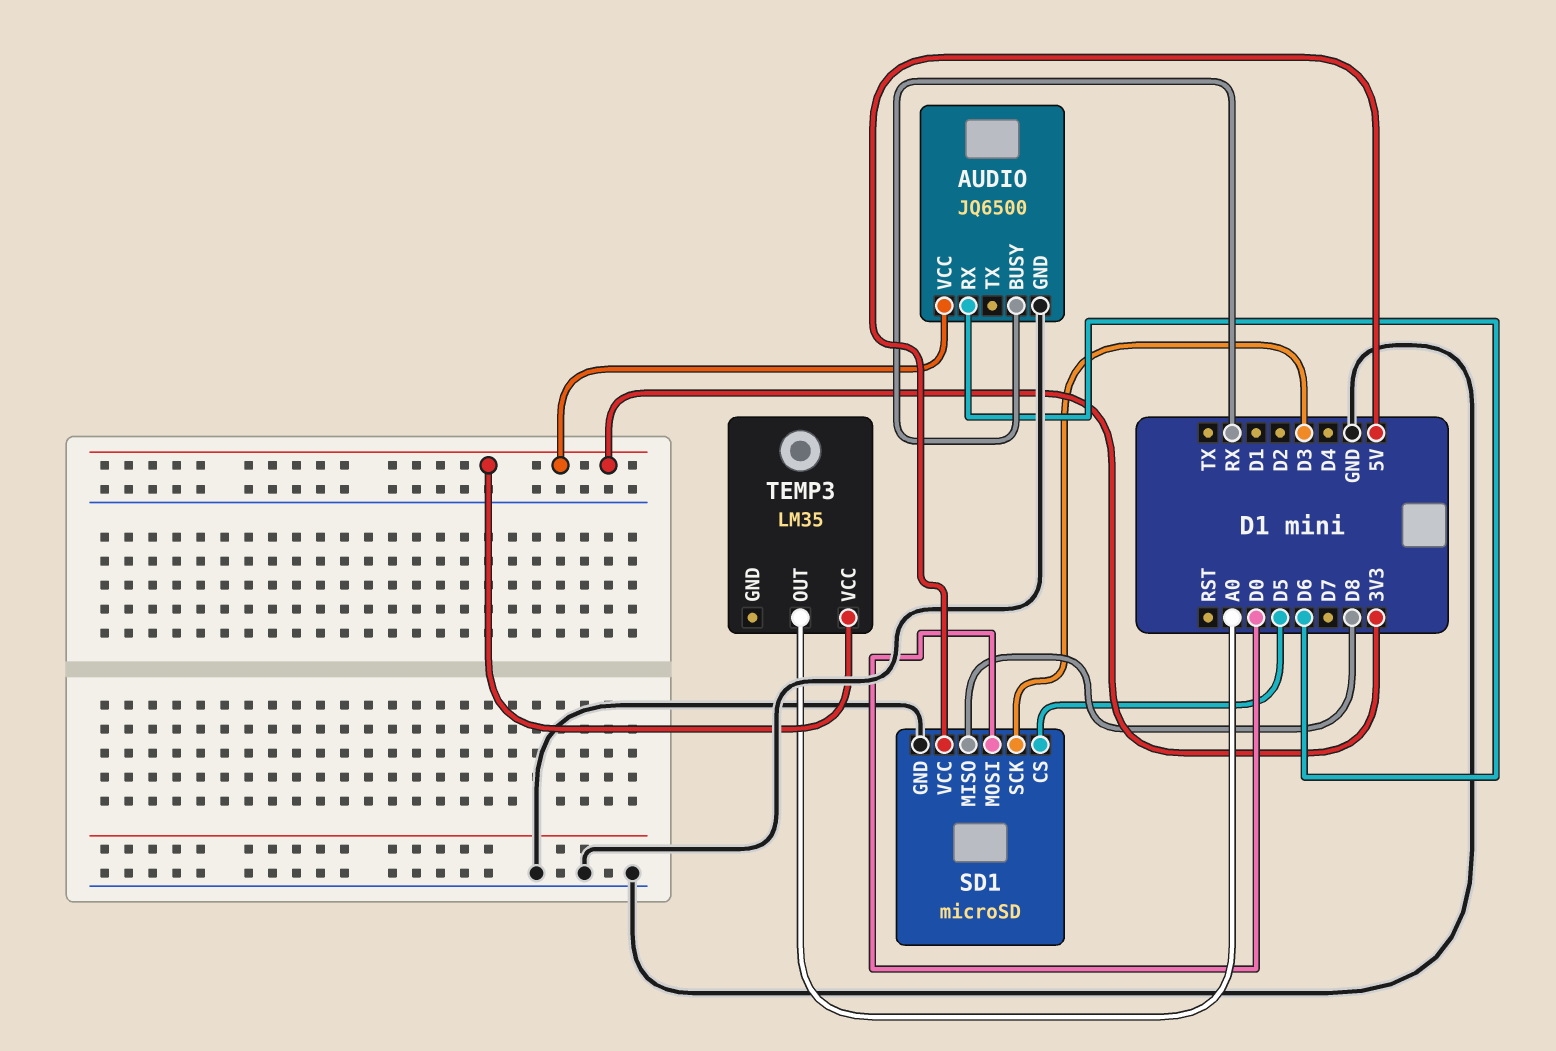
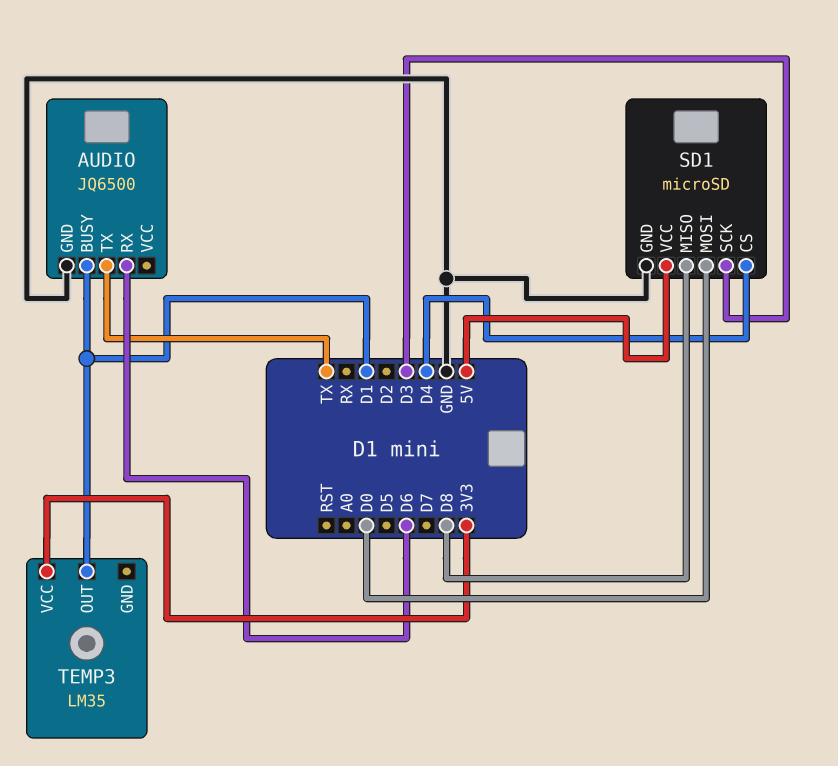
AUDIO pin BUSY: RX -> D1
AUDIO pin TX: none -> TX
AUDIO pin VCC: 3V3 -> none
SD1 pin CS: D5 -> D4
TEMP3 pin OUT: A0 -> D1

